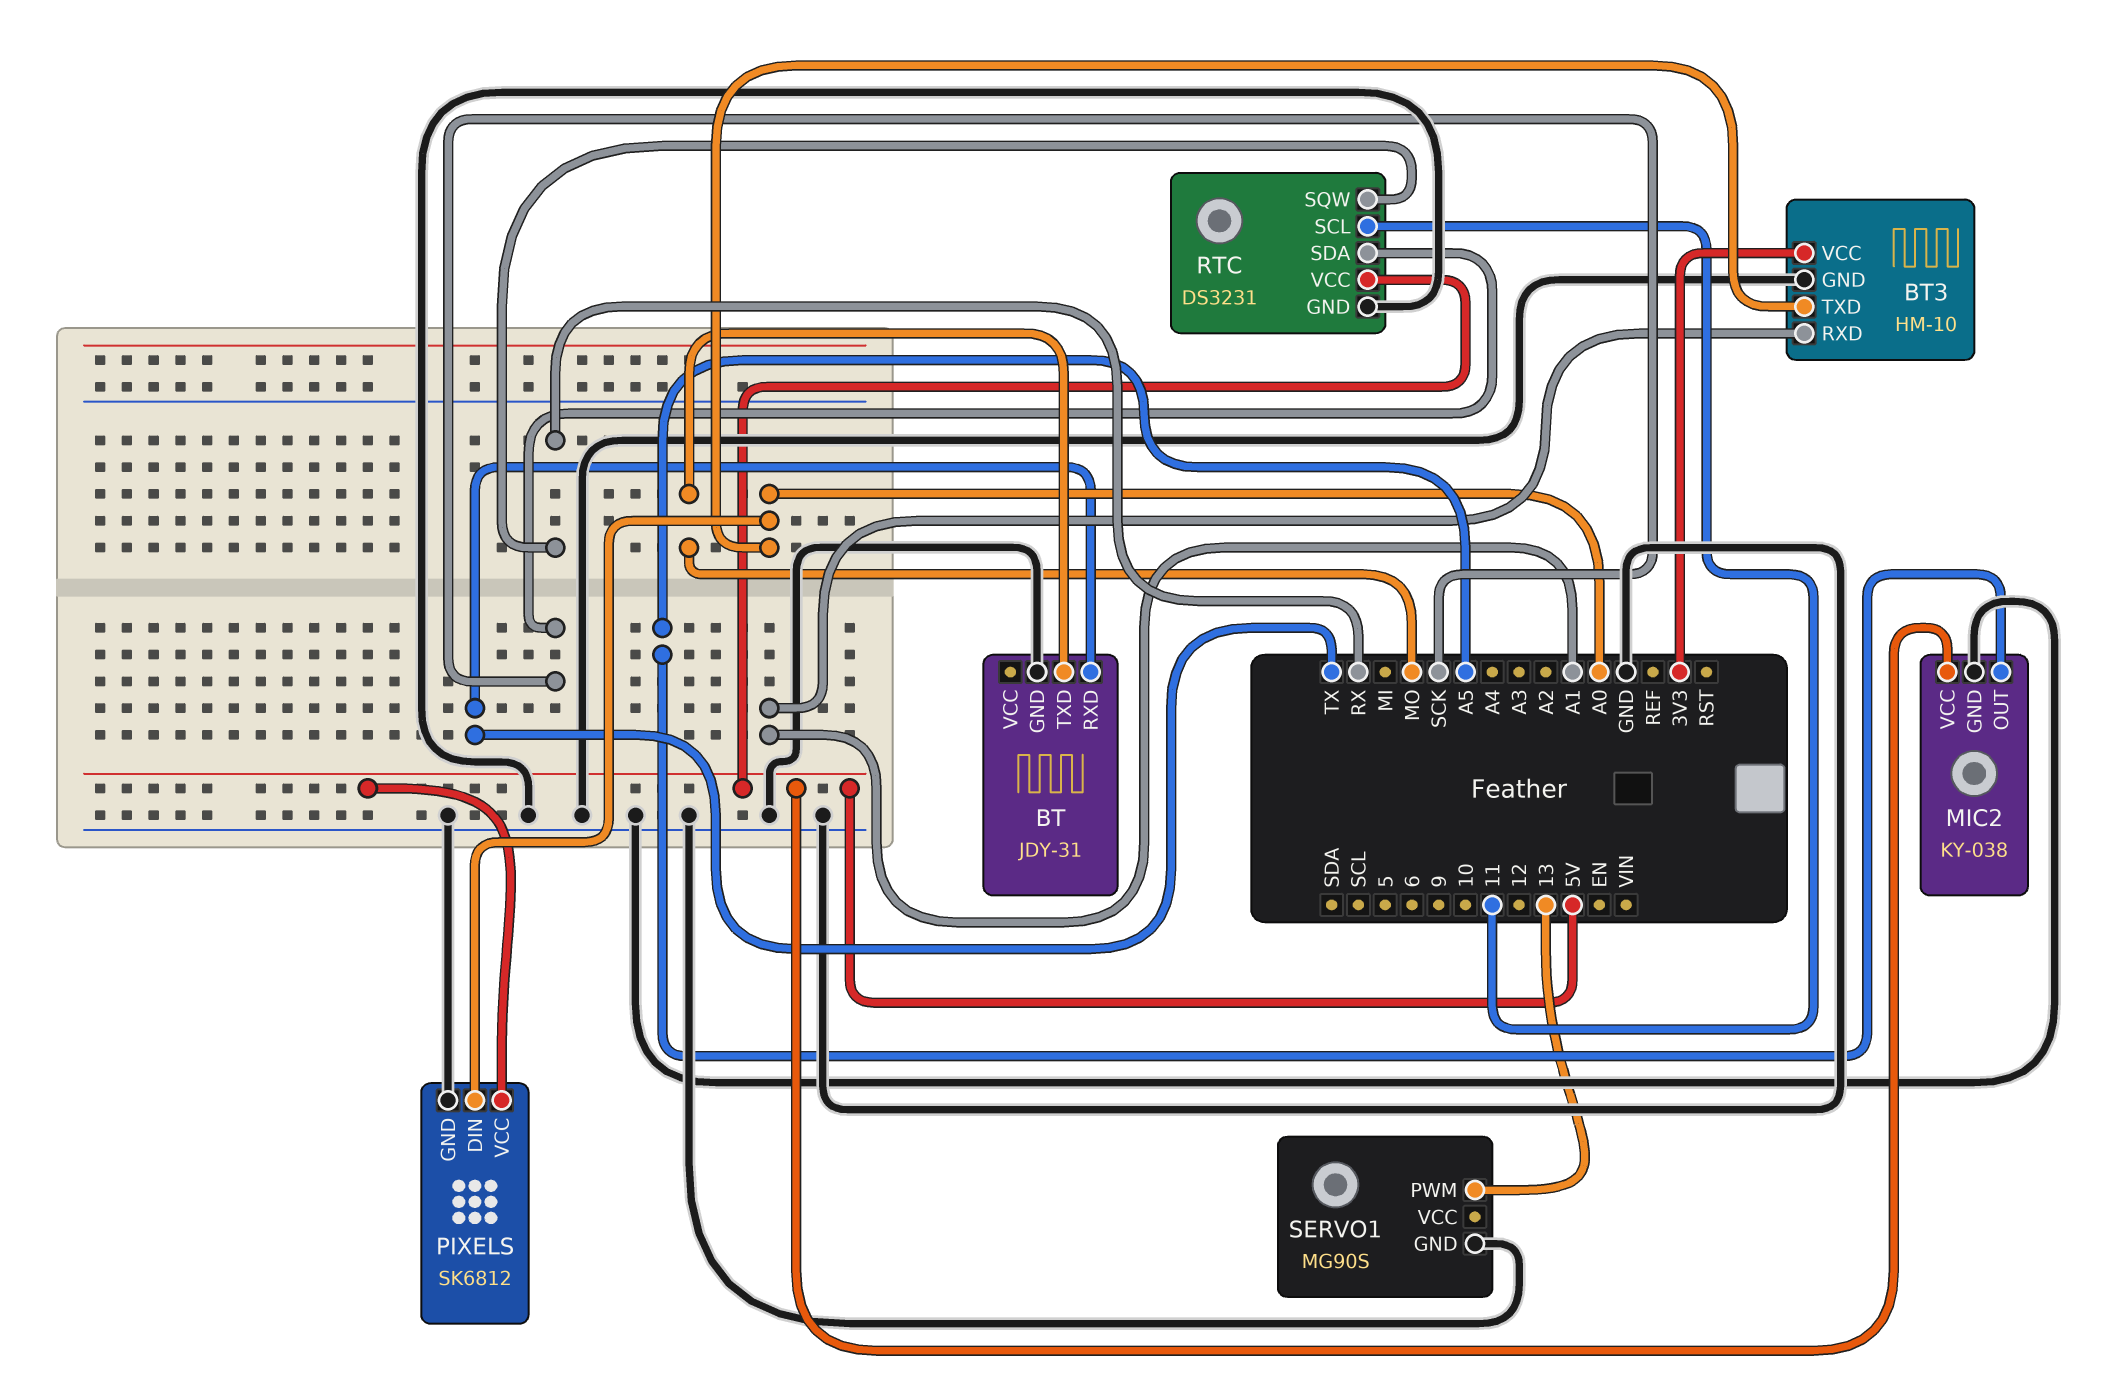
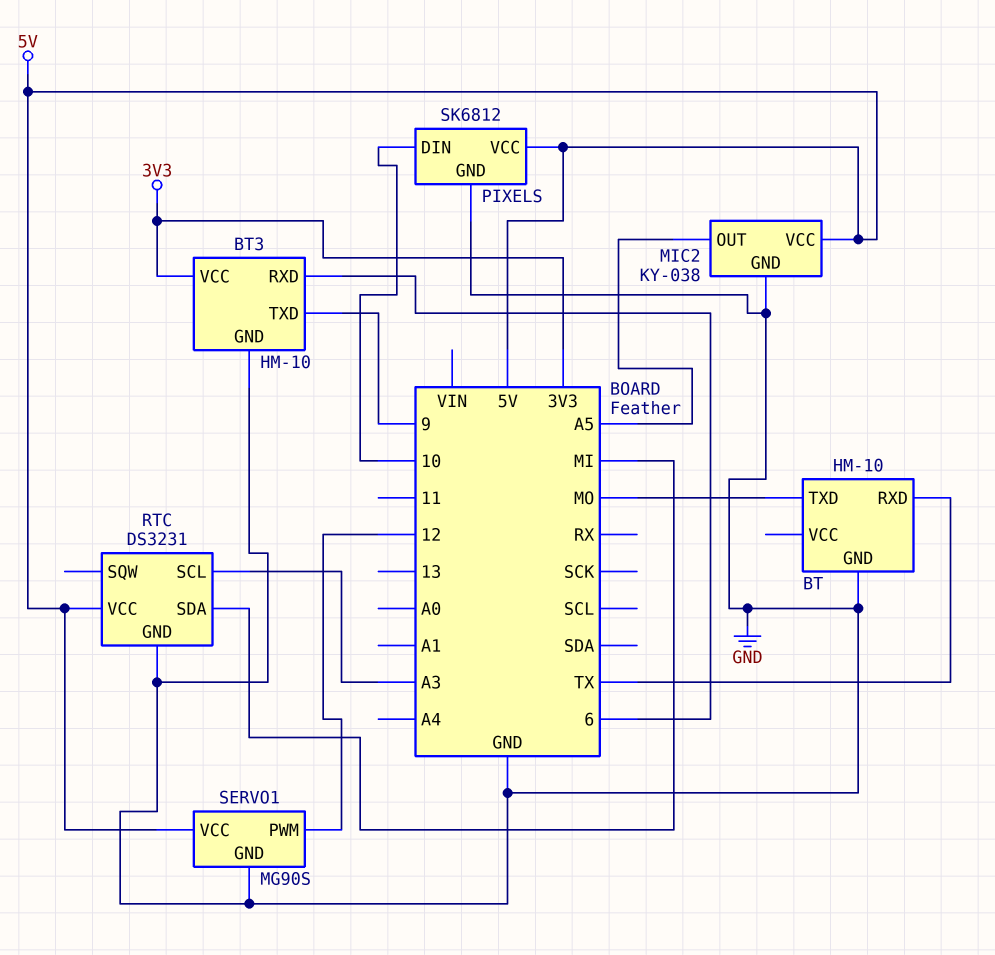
BT: JDY-31 -> HM-10
BT3 pin RXD: A1 -> 6
BT3 pin TXD: A0 -> 9
PIXELS pin DIN: A0 -> 10
RTC pin SCL: 11 -> A3
RTC pin SDA: SCK -> MI
RTC pin SQW: RX -> none
SERVO1 pin PWM: 13 -> 12
SERVO1 pin VCC: none -> 5V

